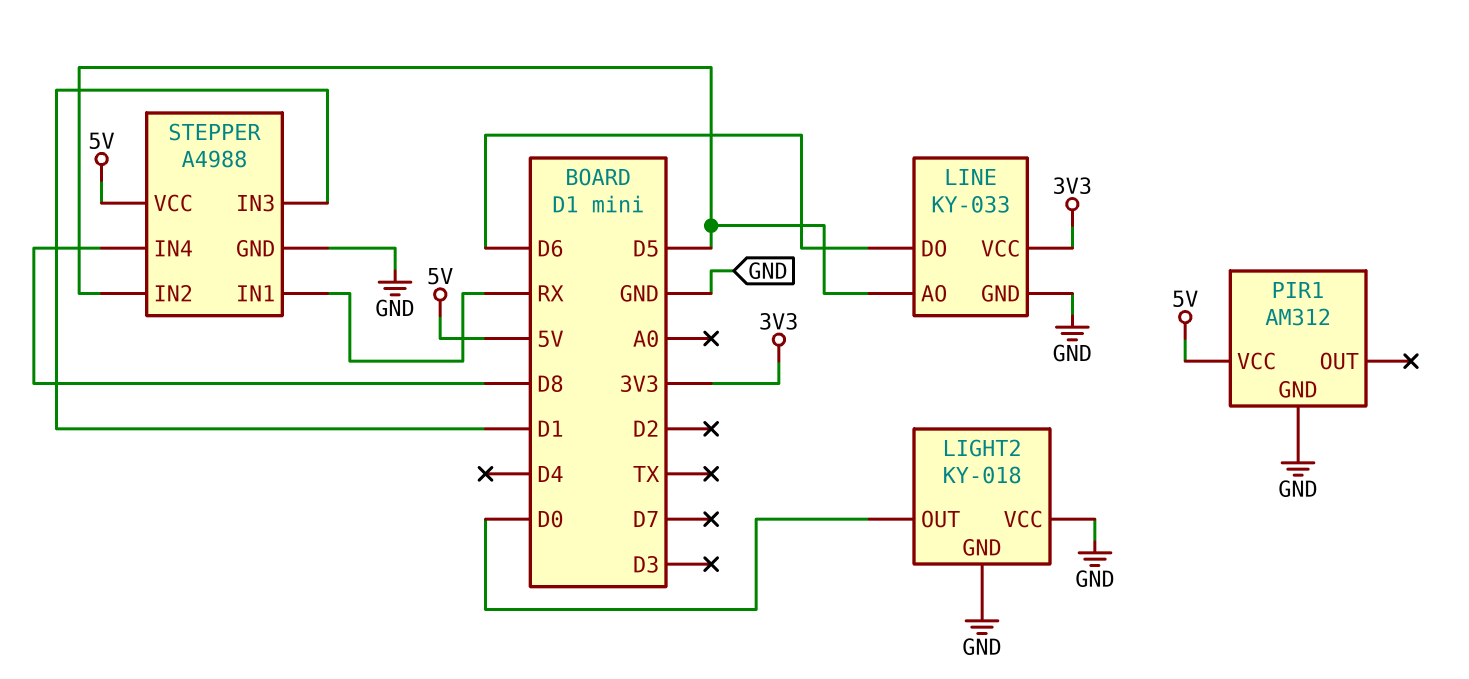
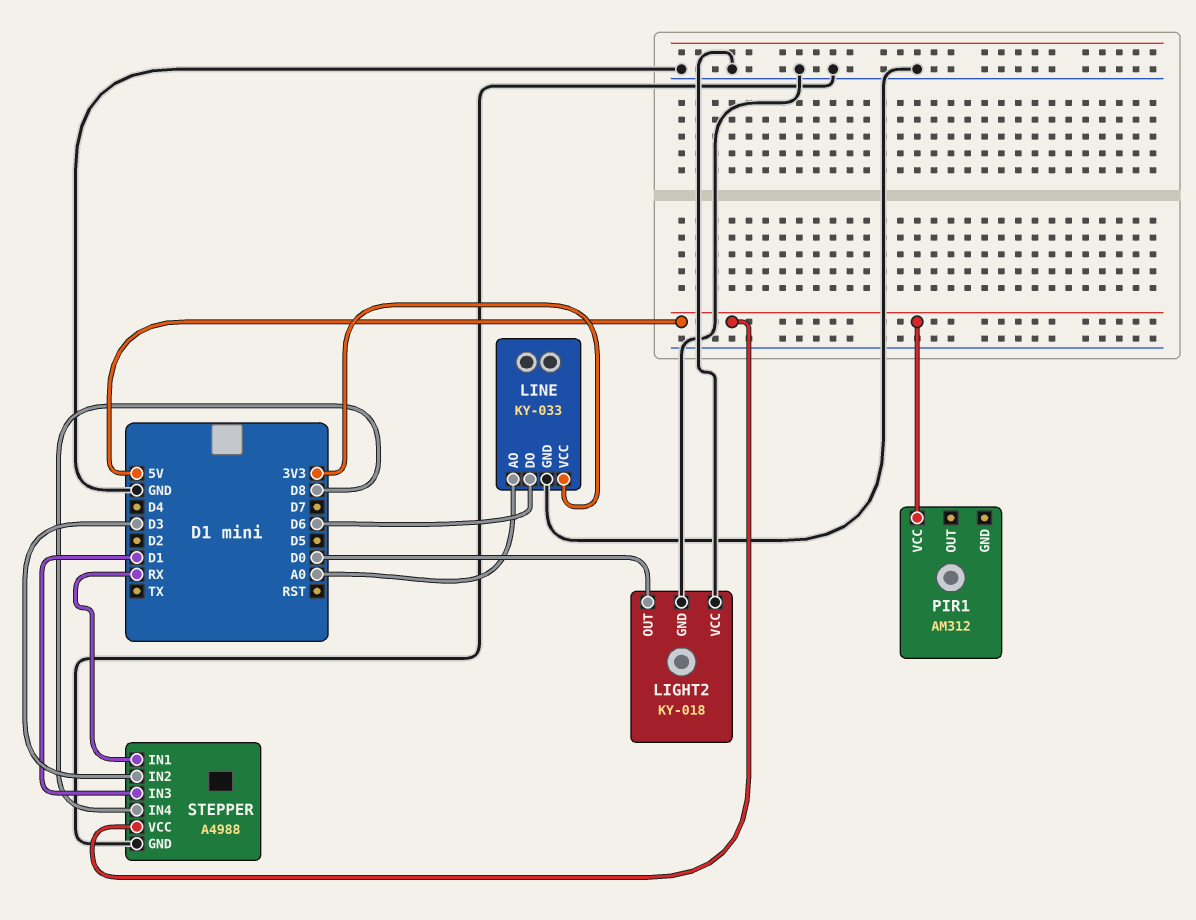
LINE pin AO: D5 -> A0
PIR1 pin GND: GND -> none
STEPPER pin IN2: D5 -> D3

